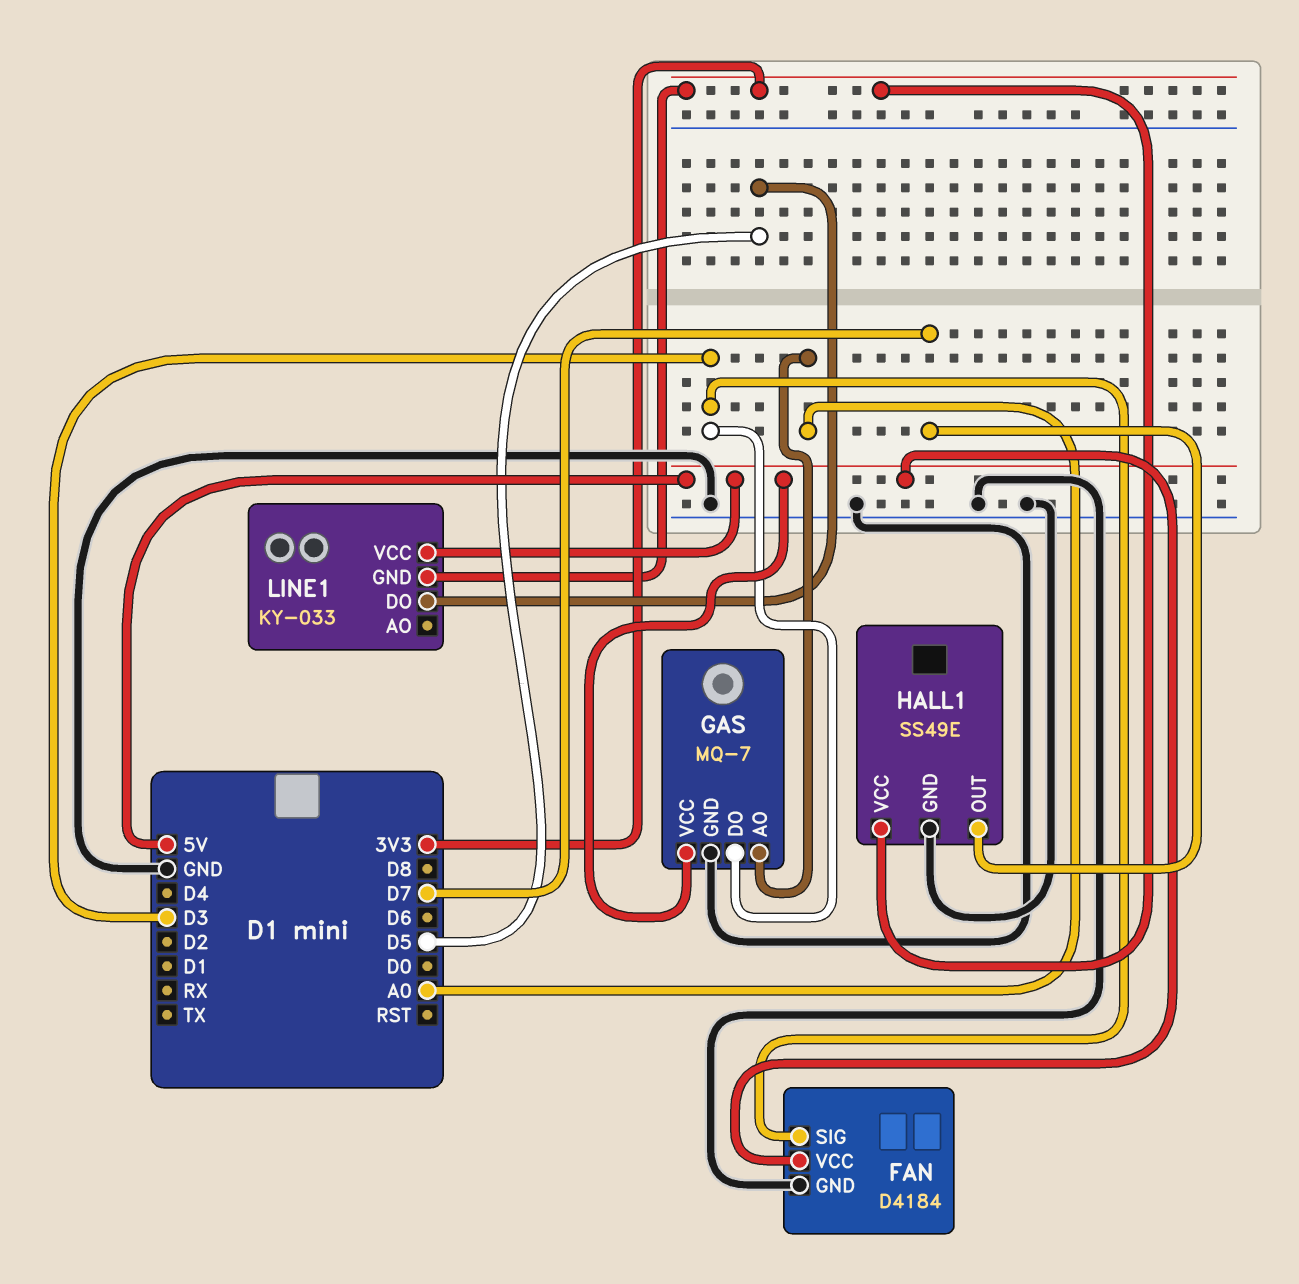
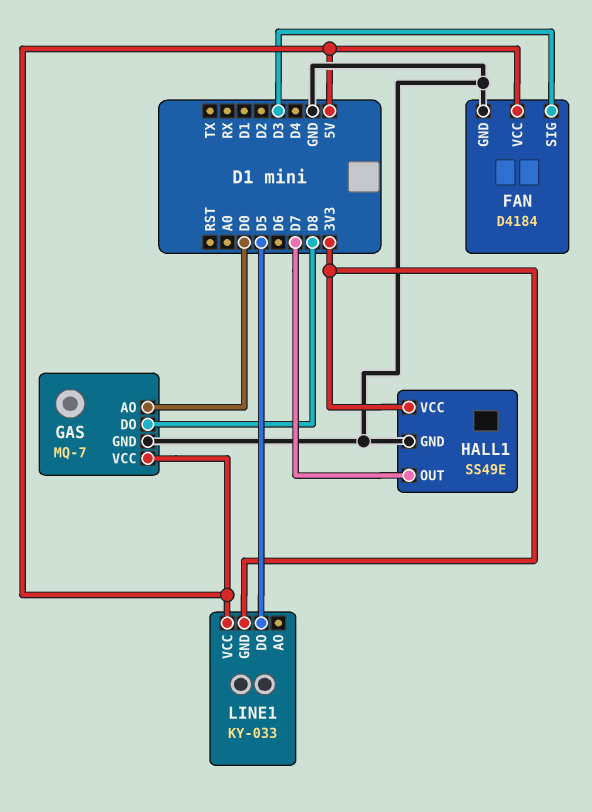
GAS pin AO: A0 -> D0
GAS pin DO: D3 -> D8

